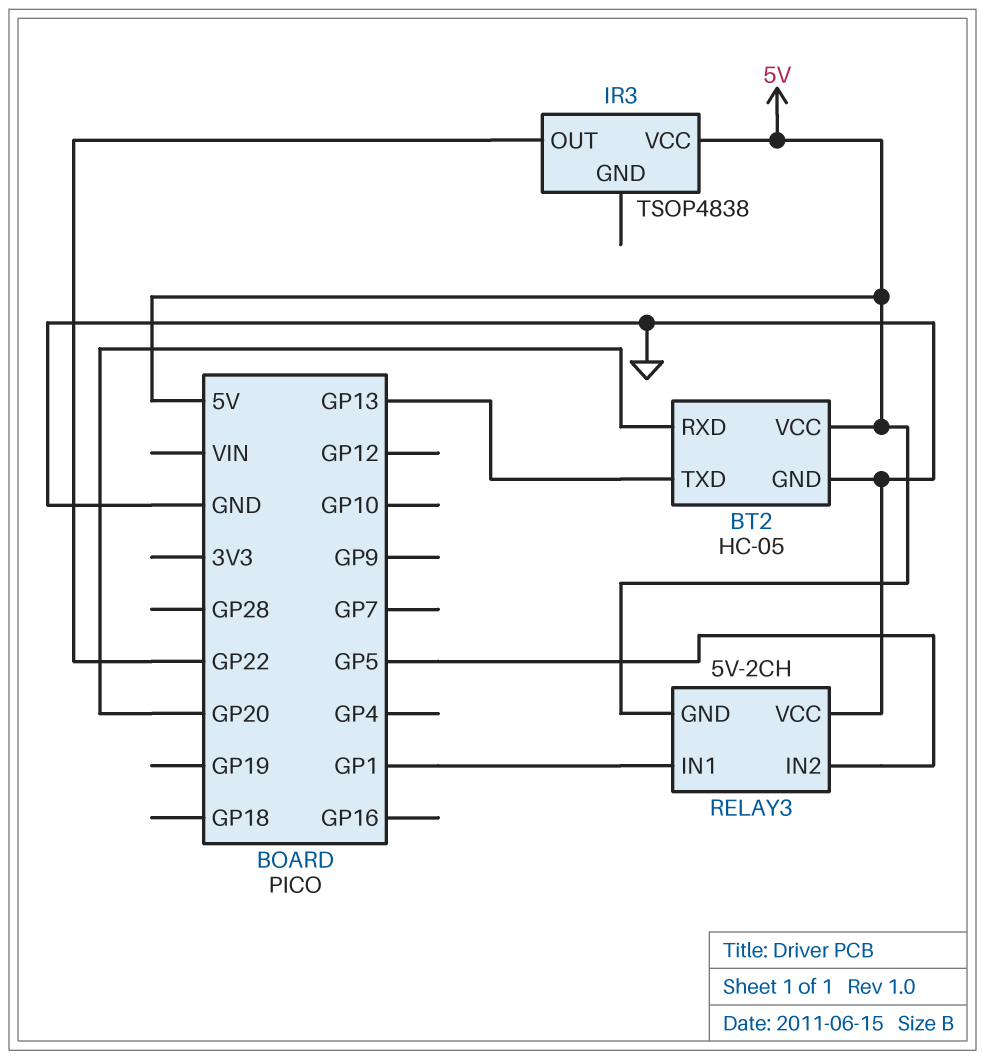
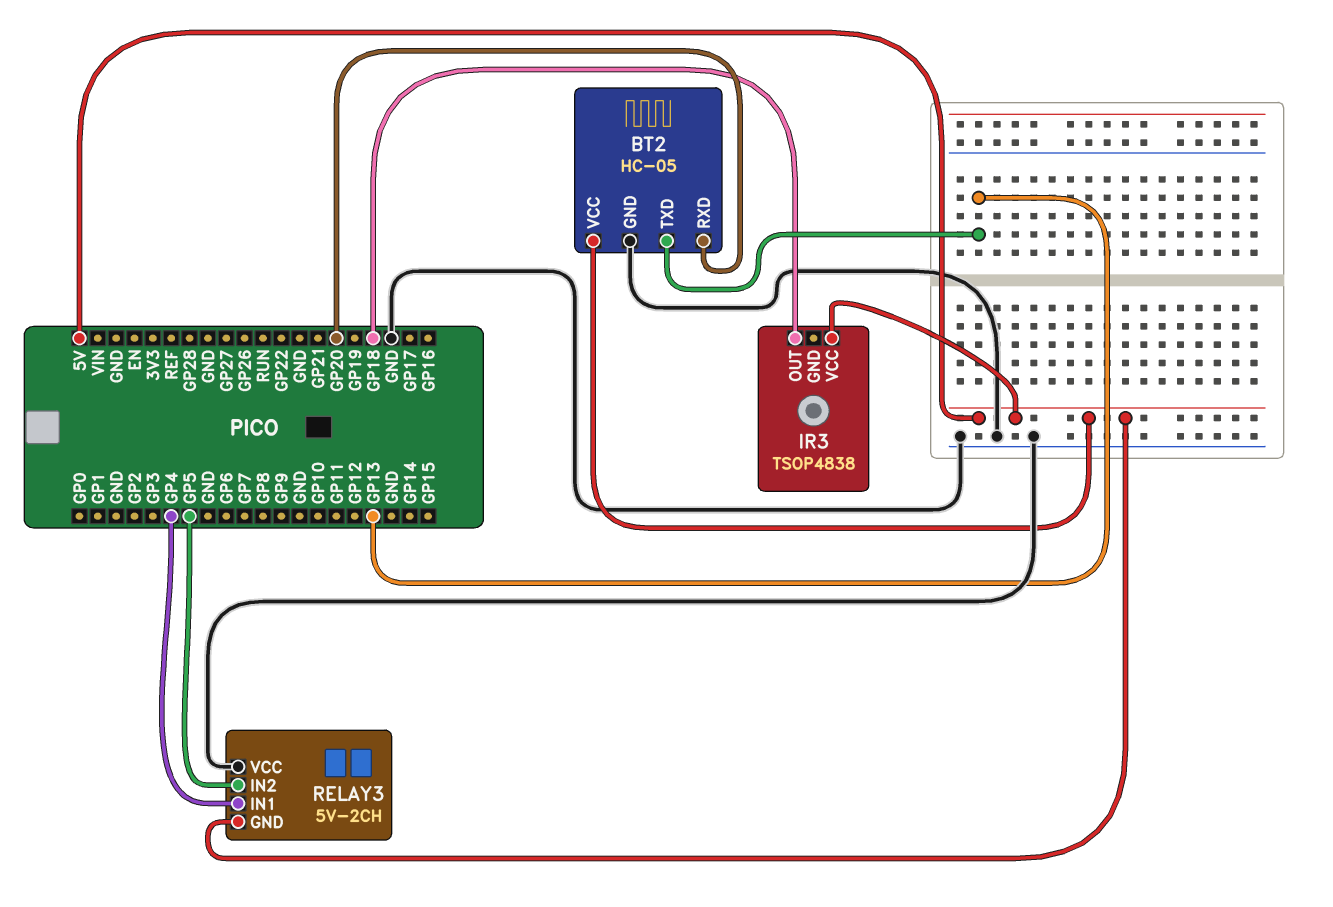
IR3 pin OUT: GP22 -> GP18
RELAY3 pin IN1: GP1 -> GP4

